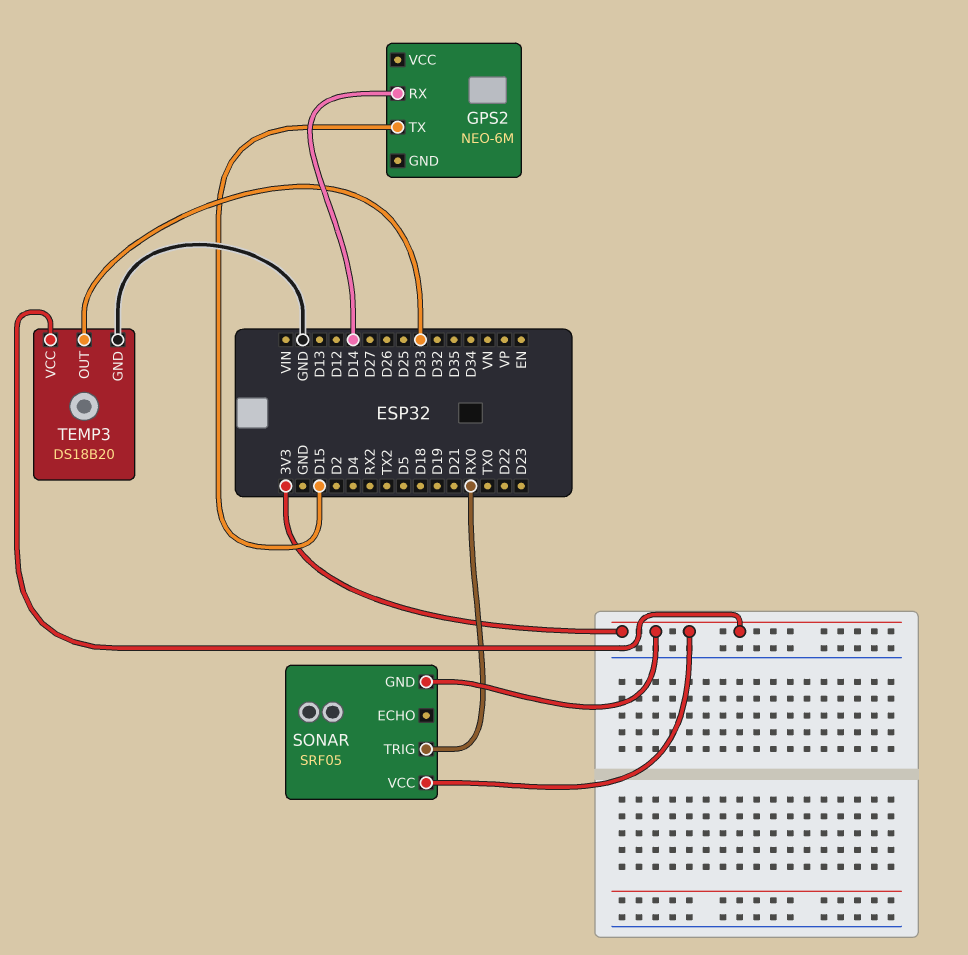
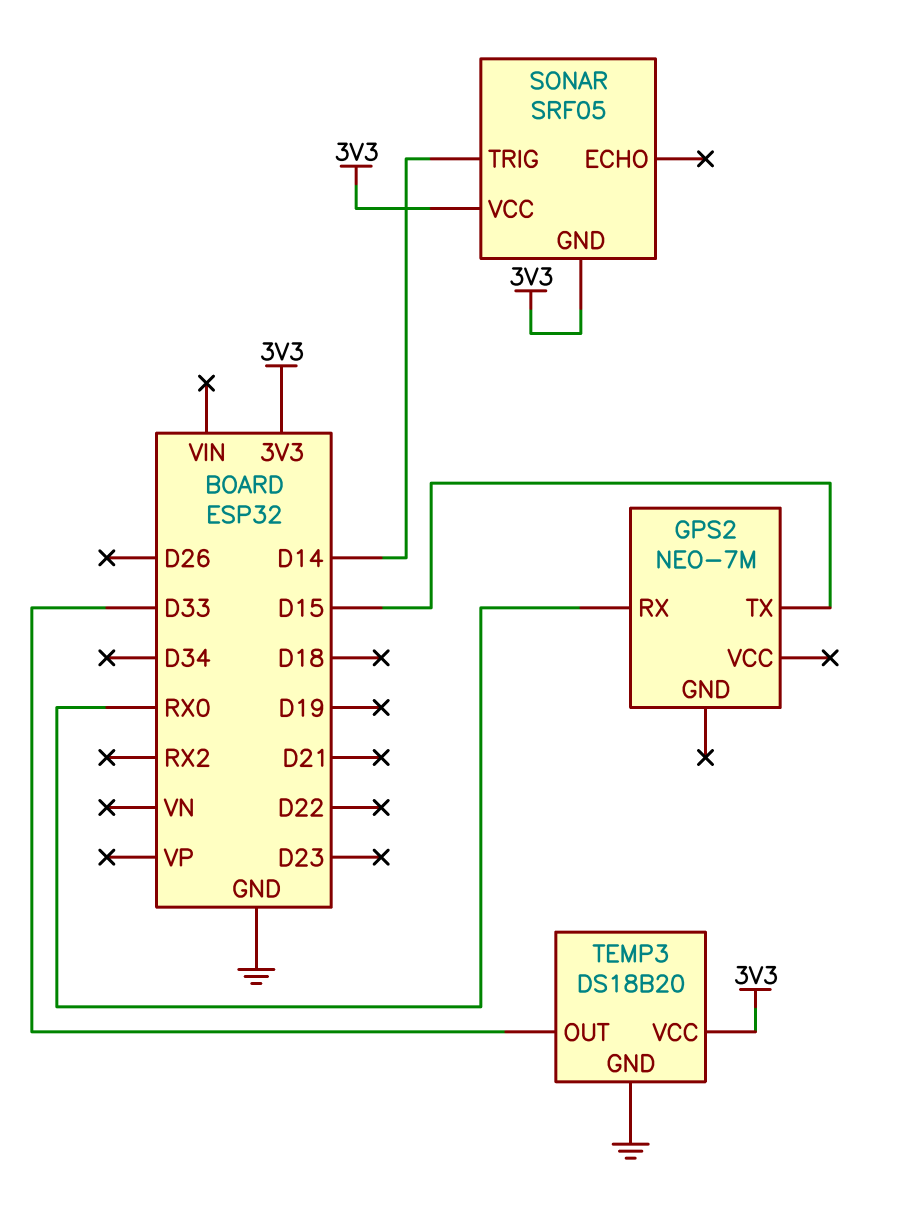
GPS2: NEO-6M -> NEO-7M
GPS2 pin RX: D14 -> RX0
SONAR pin TRIG: RX0 -> D14

